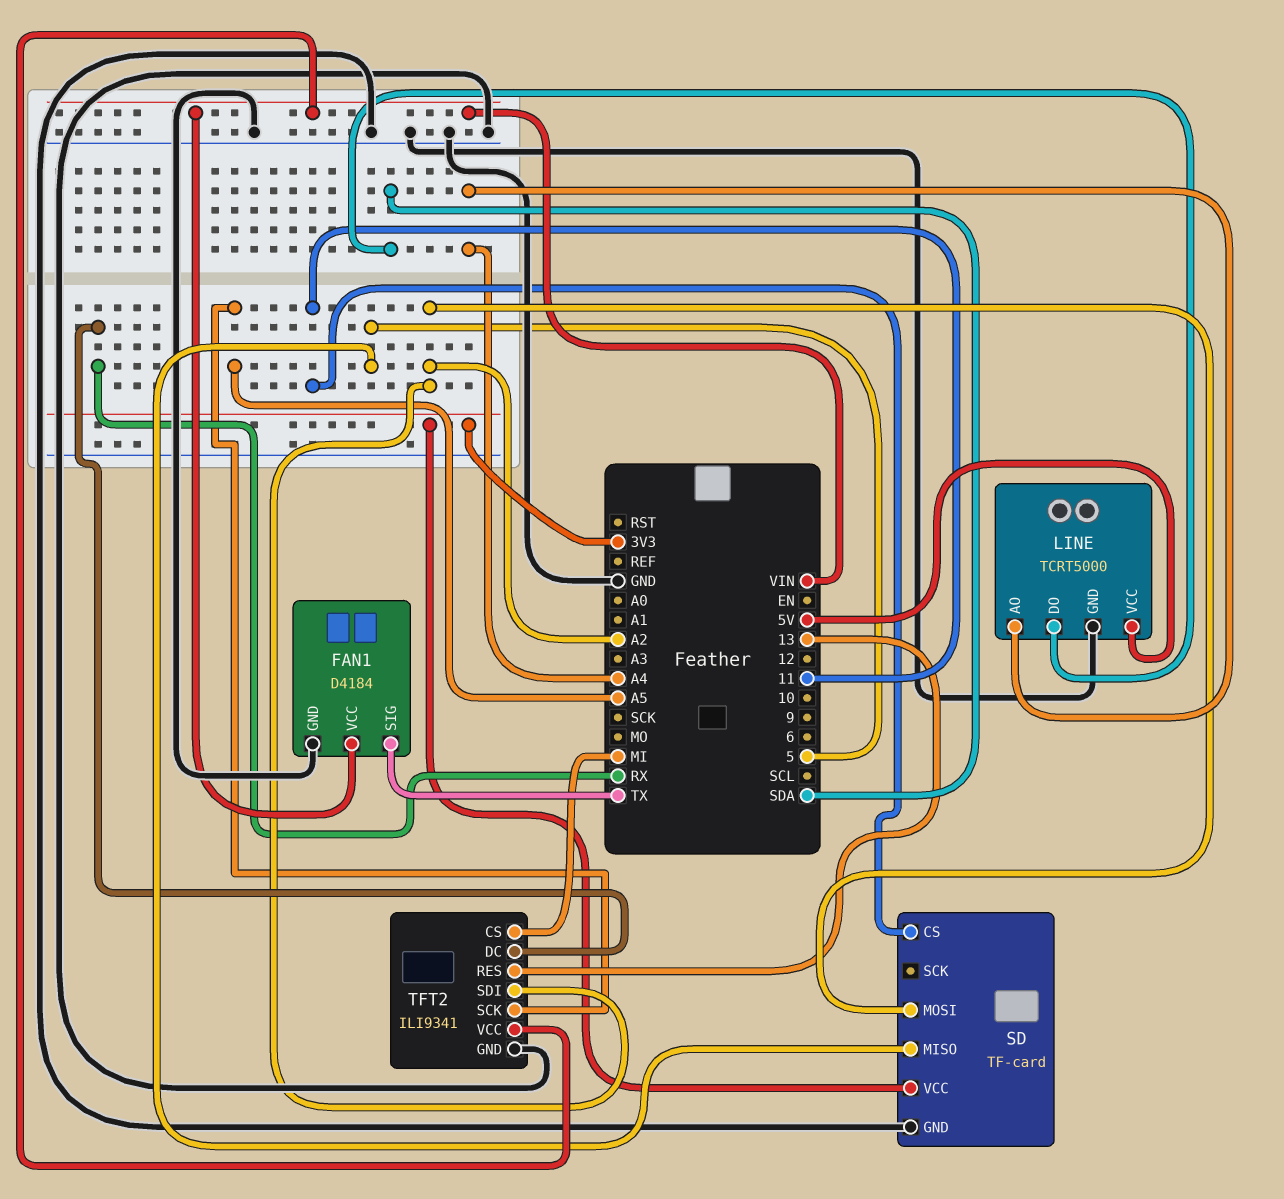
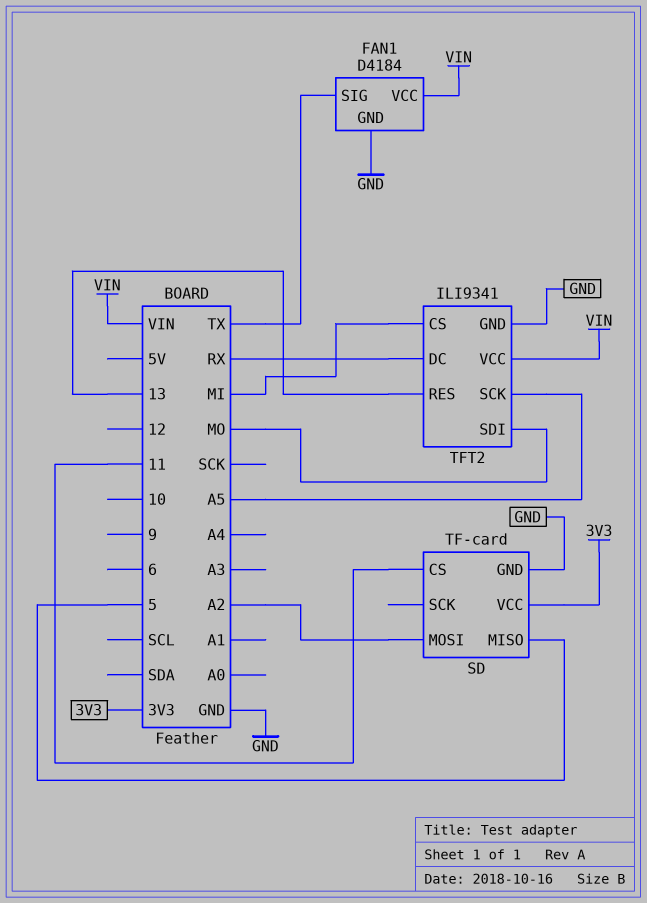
LINE: TCRT5000 -> none
LINE pin AO: A4 -> none
LINE pin DO: SDA -> none
LINE pin GND: GND -> none
LINE pin VCC: 5V -> none
TFT2 pin SDI: A2 -> MO

